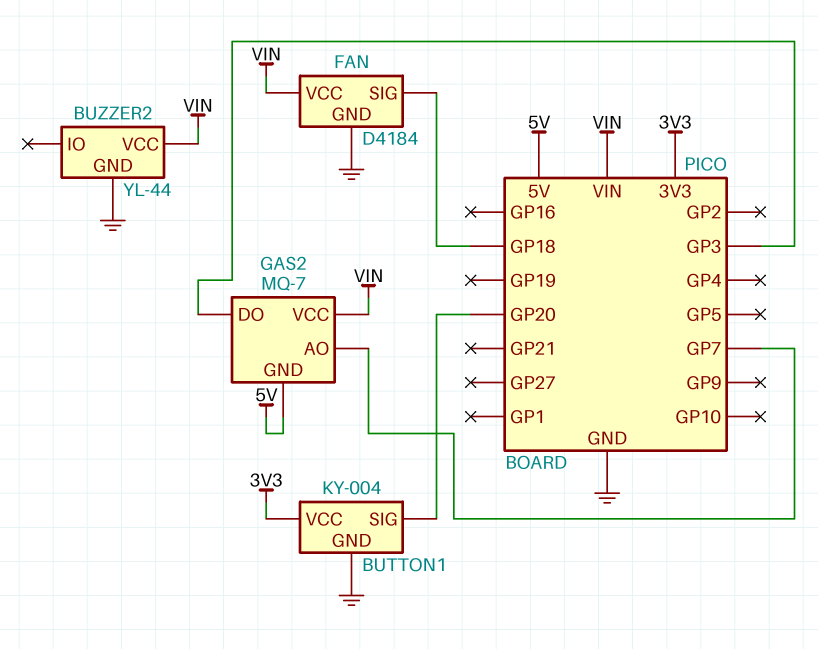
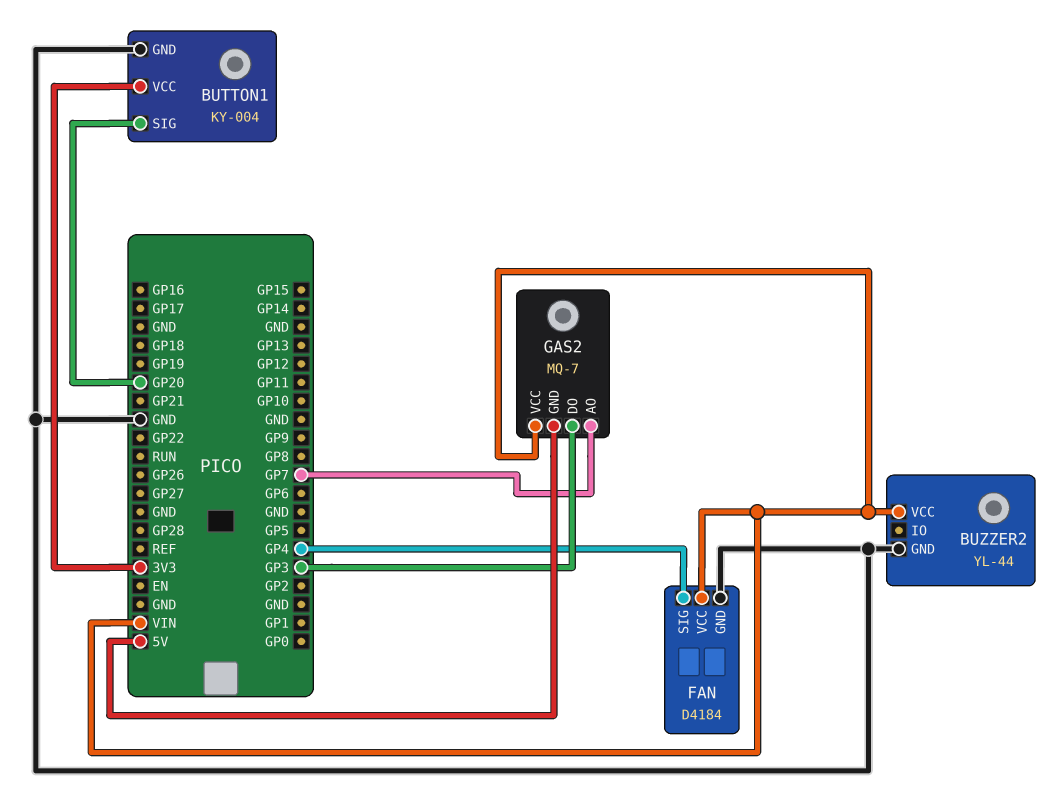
FAN pin SIG: GP18 -> GP4

